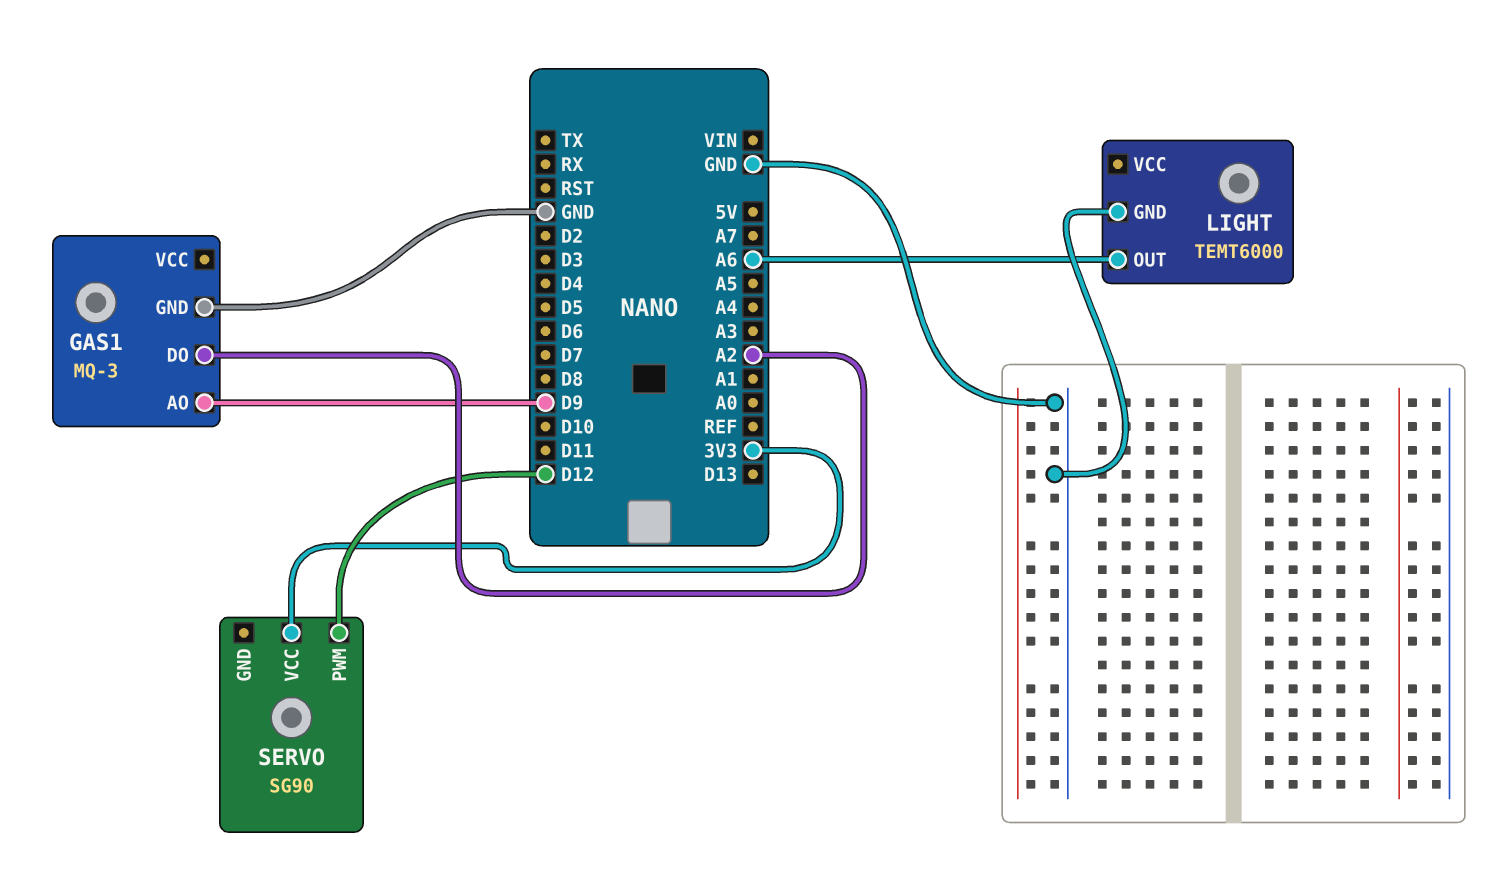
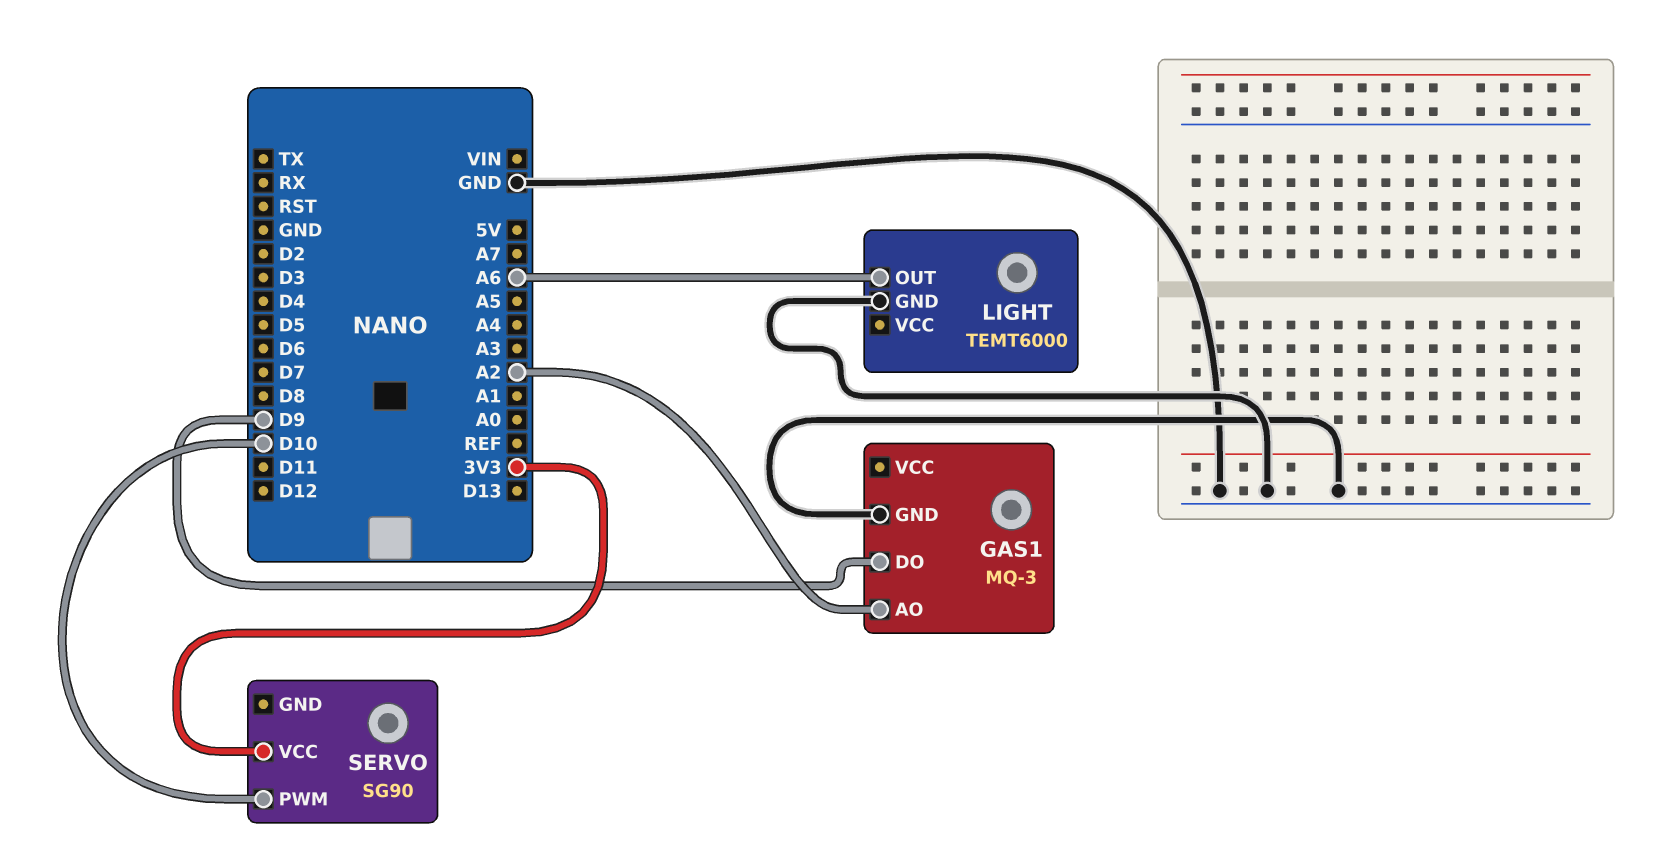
GAS1 pin AO: D9 -> A2
GAS1 pin DO: A2 -> D9
SERVO pin PWM: D12 -> D10

